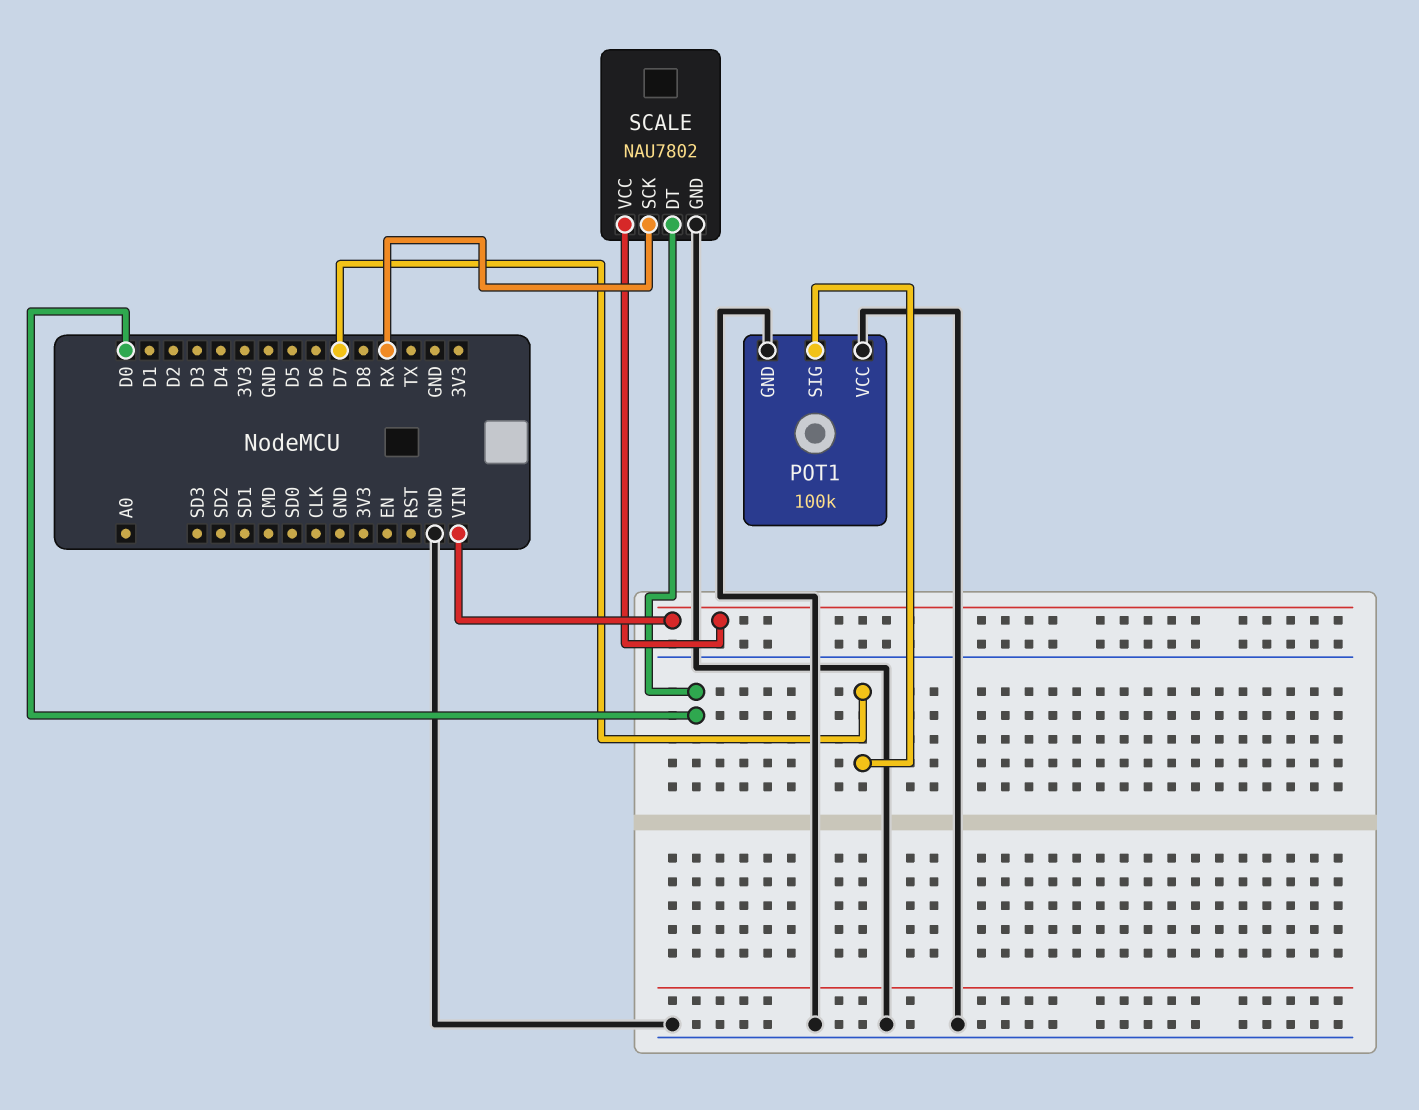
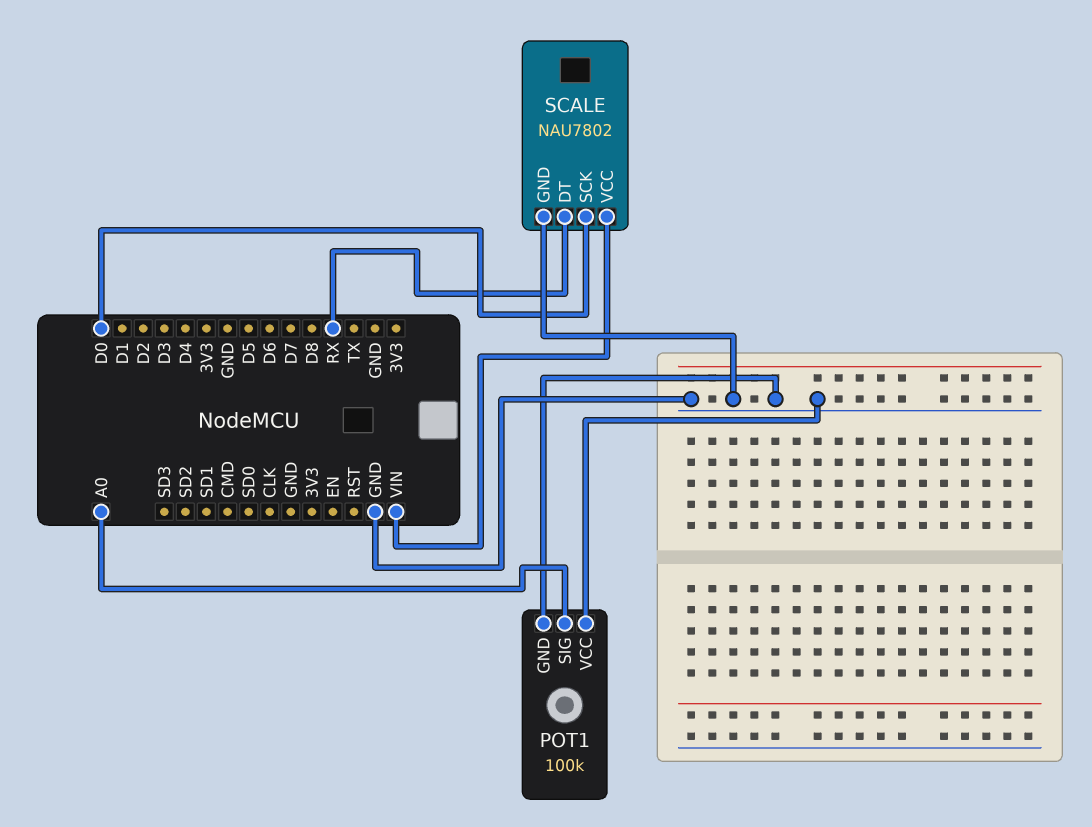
POT1 pin SIG: D7 -> A0
SCALE pin DT: D0 -> RX
SCALE pin SCK: RX -> D0

